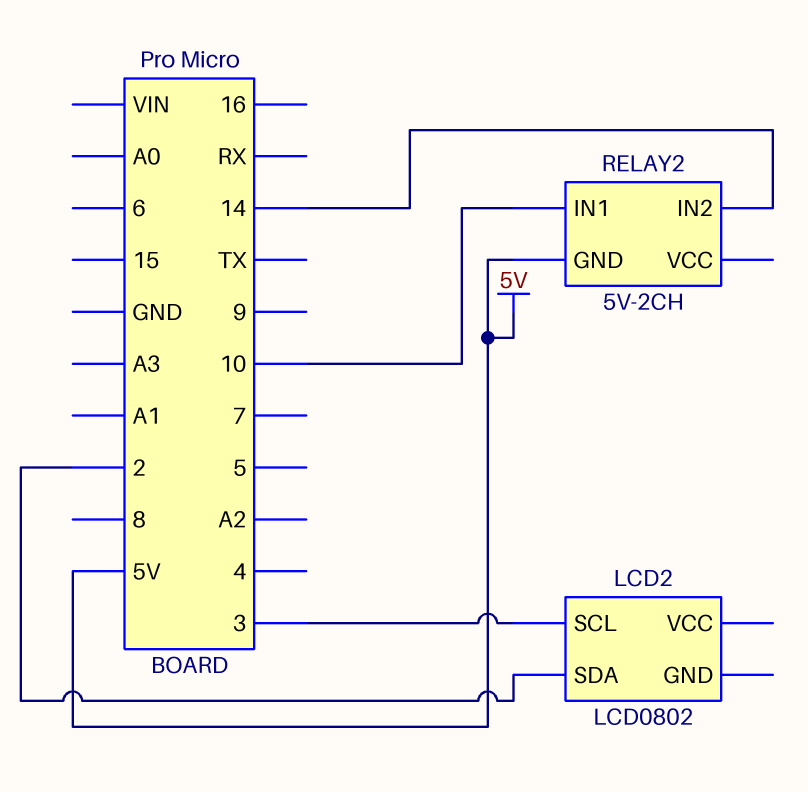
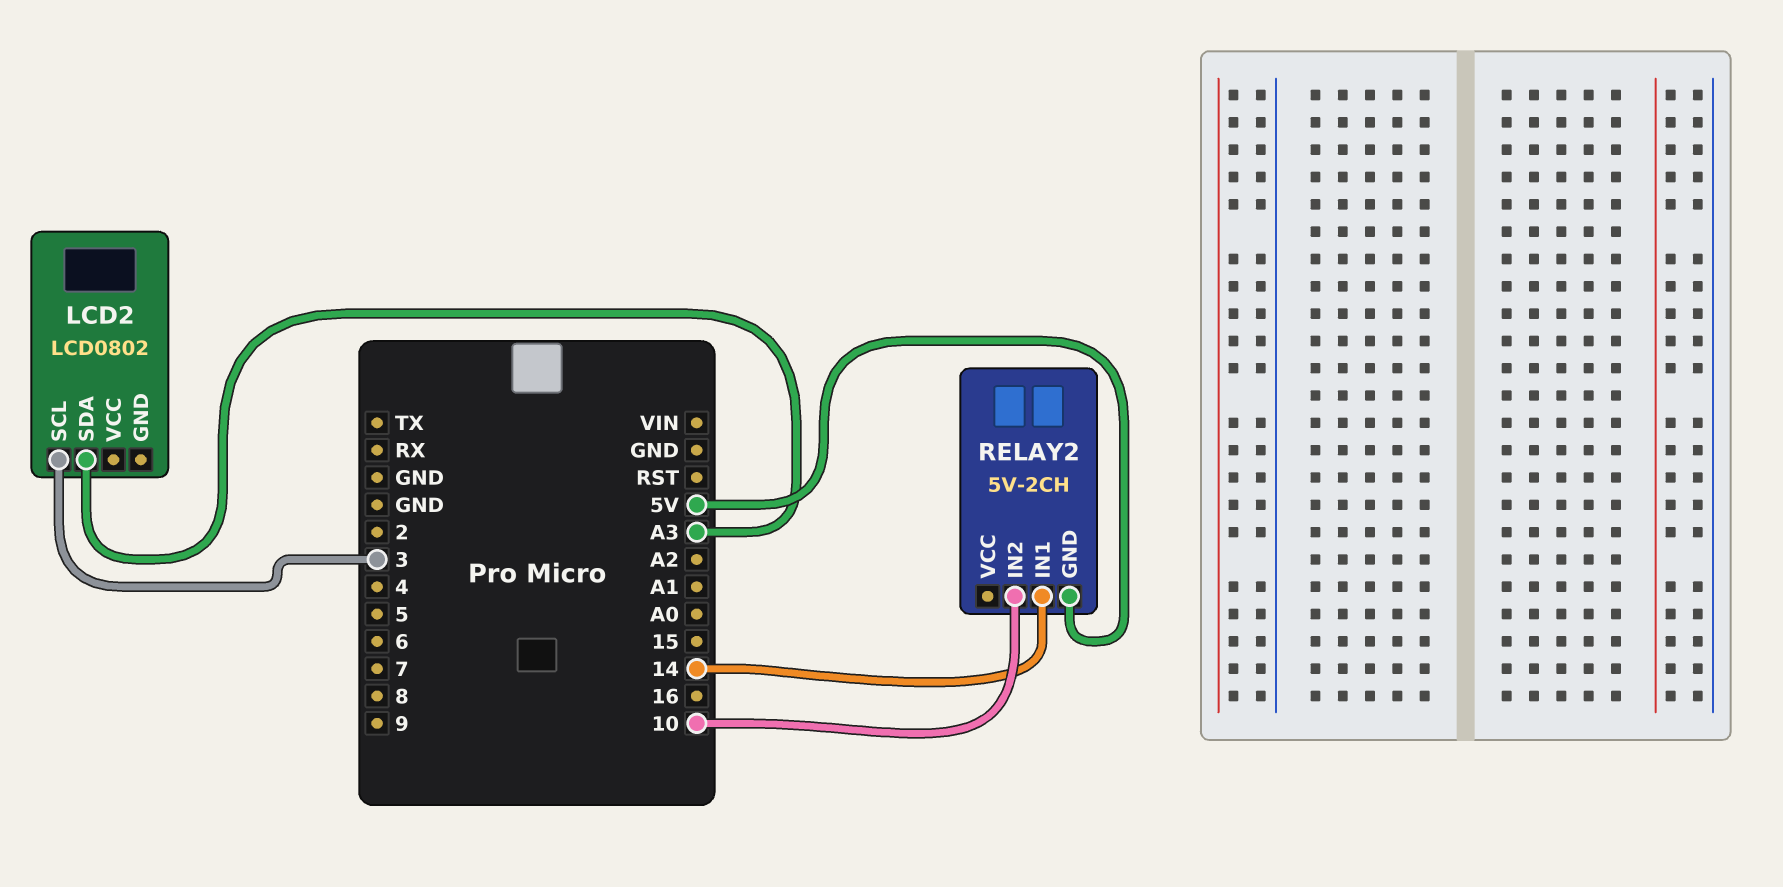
LCD2 pin SDA: 2 -> A3
RELAY2 pin IN1: 10 -> 14
RELAY2 pin IN2: 14 -> 10

